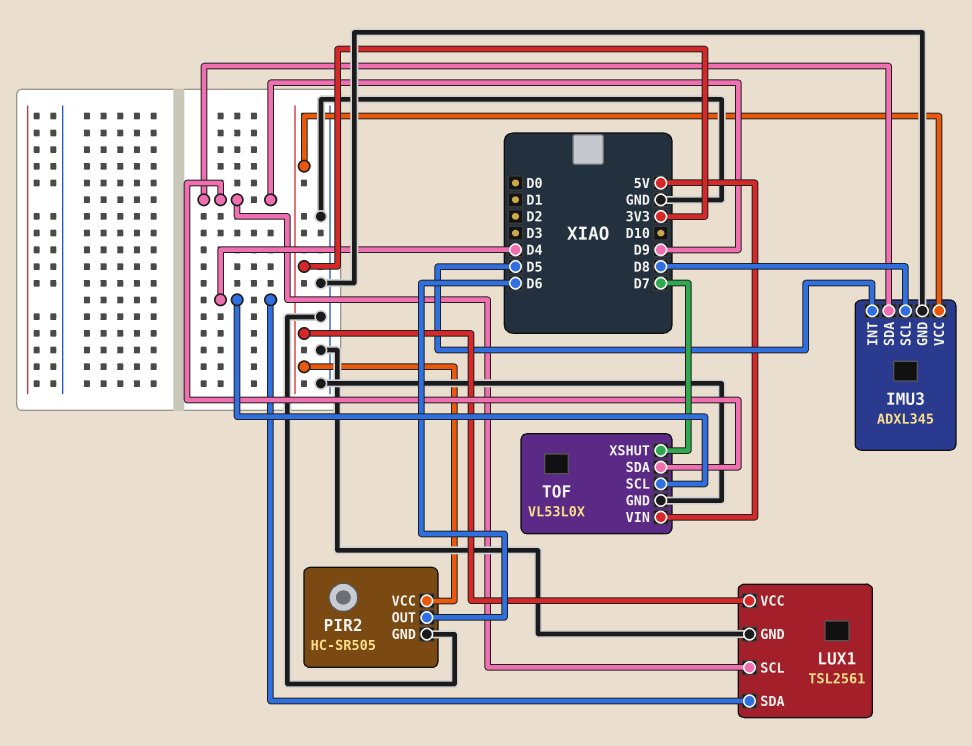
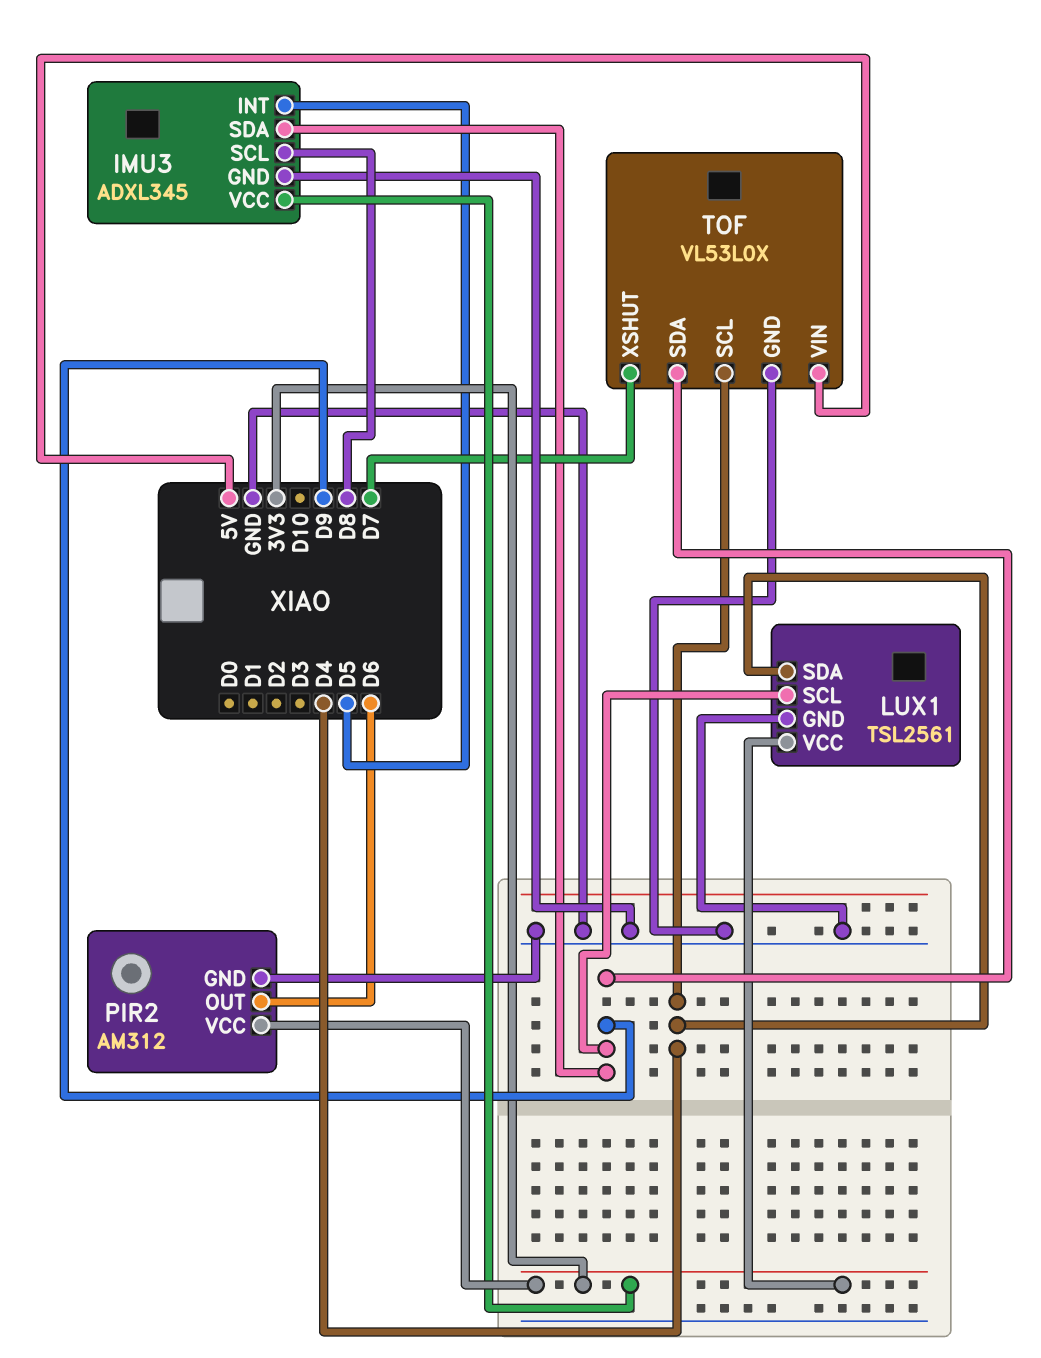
PIR2: HC-SR505 -> AM312

